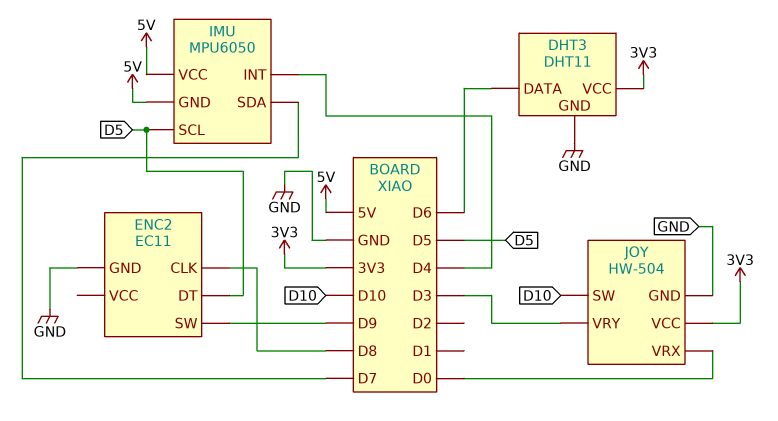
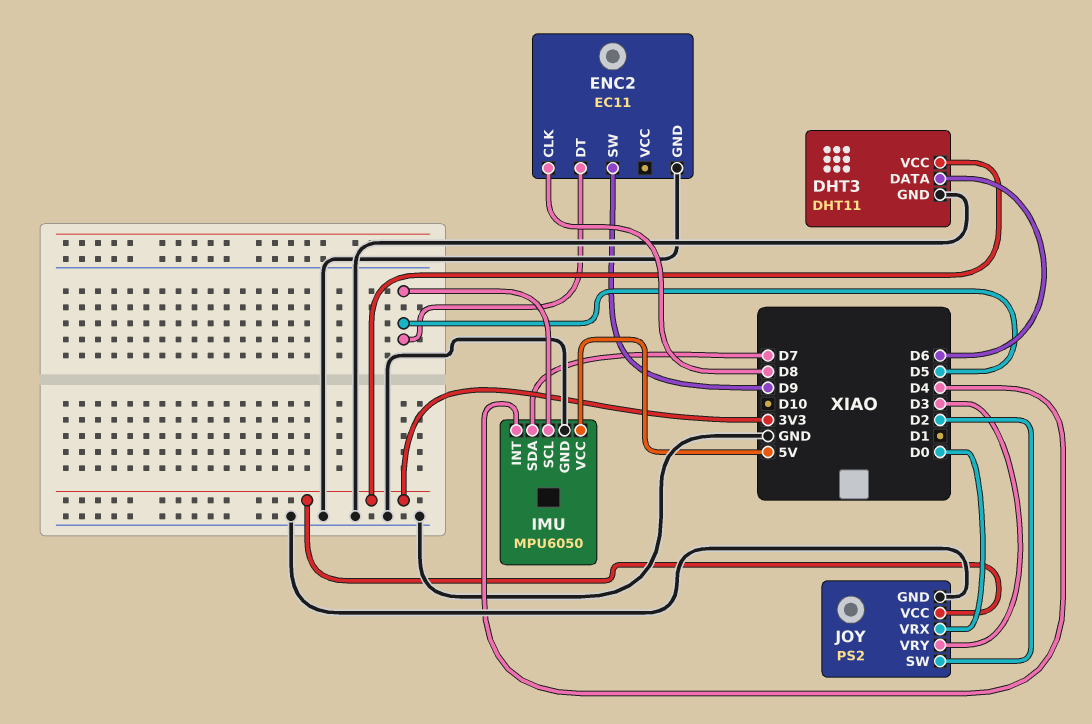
IMU pin GND: 5V -> GND
JOY: HW-504 -> PS2
JOY pin SW: D10 -> D2

